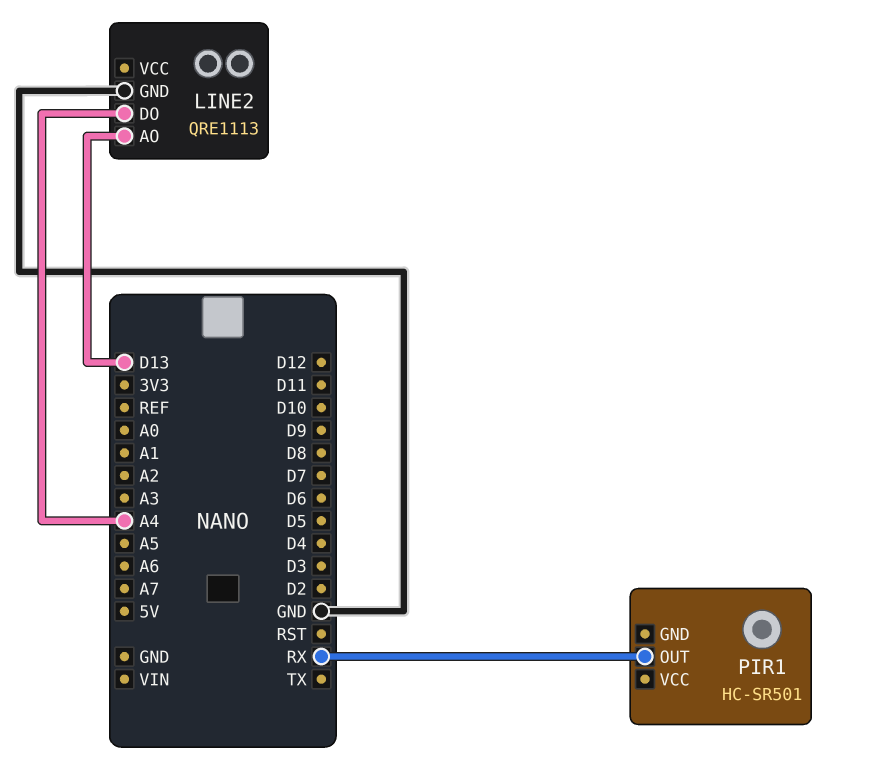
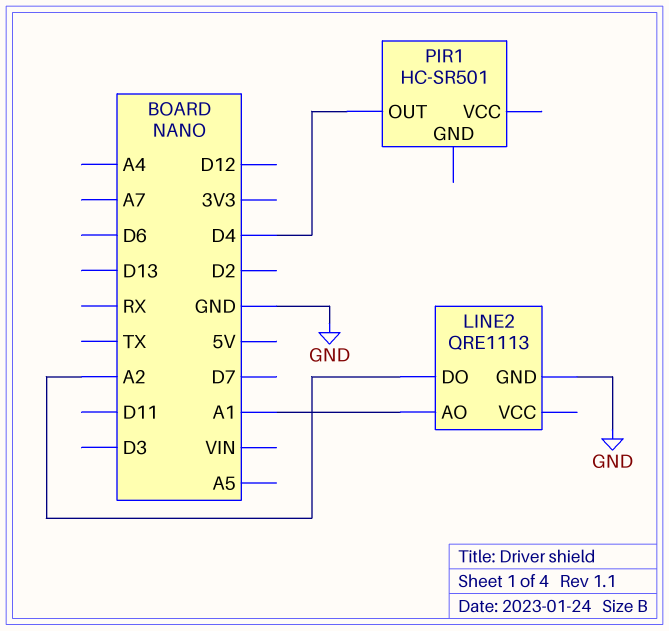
LINE2 pin AO: D13 -> A1
LINE2 pin DO: A4 -> A2
PIR1 pin OUT: RX -> D4

